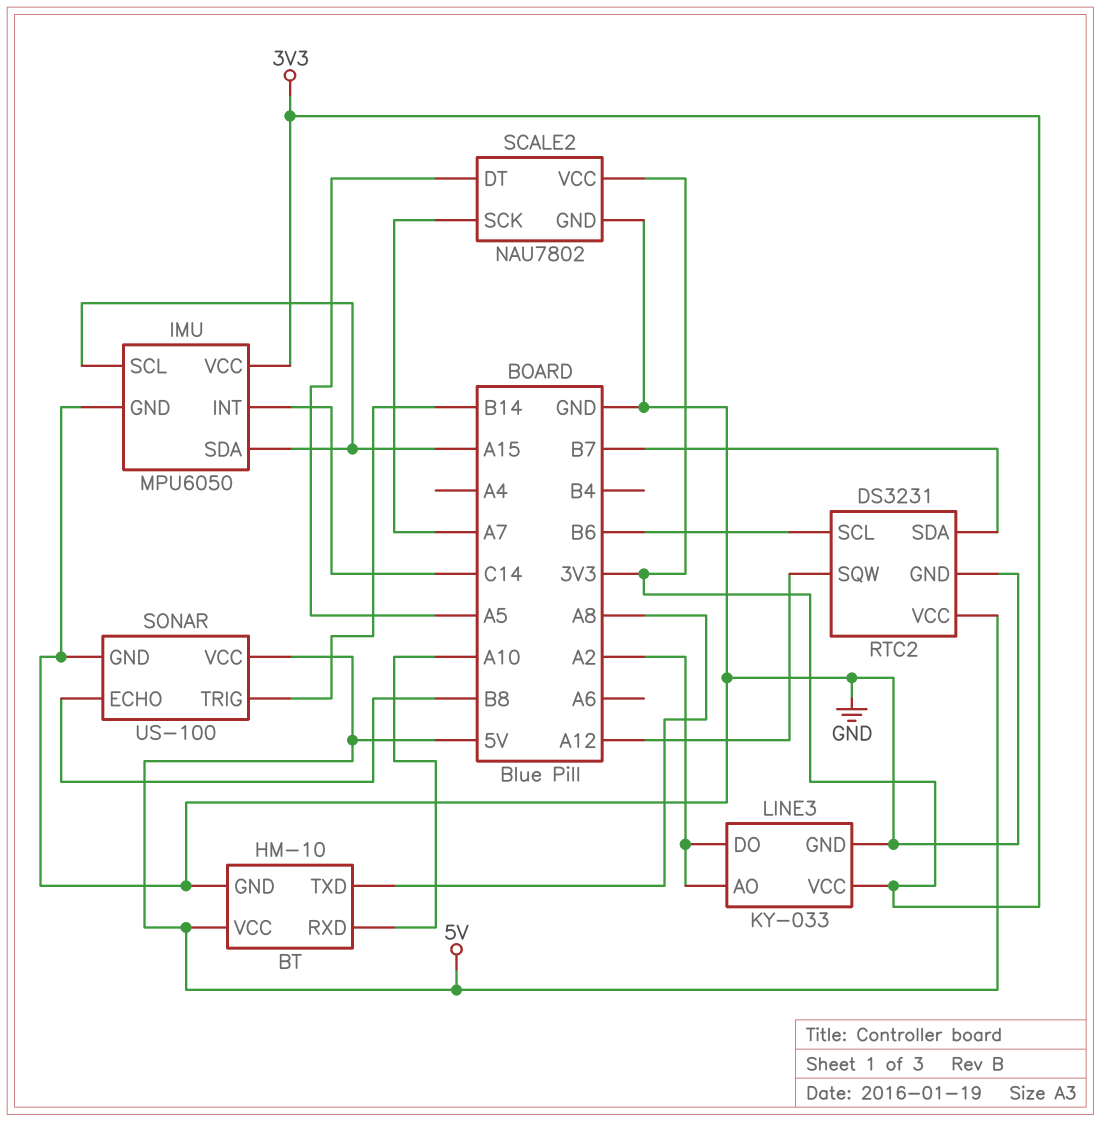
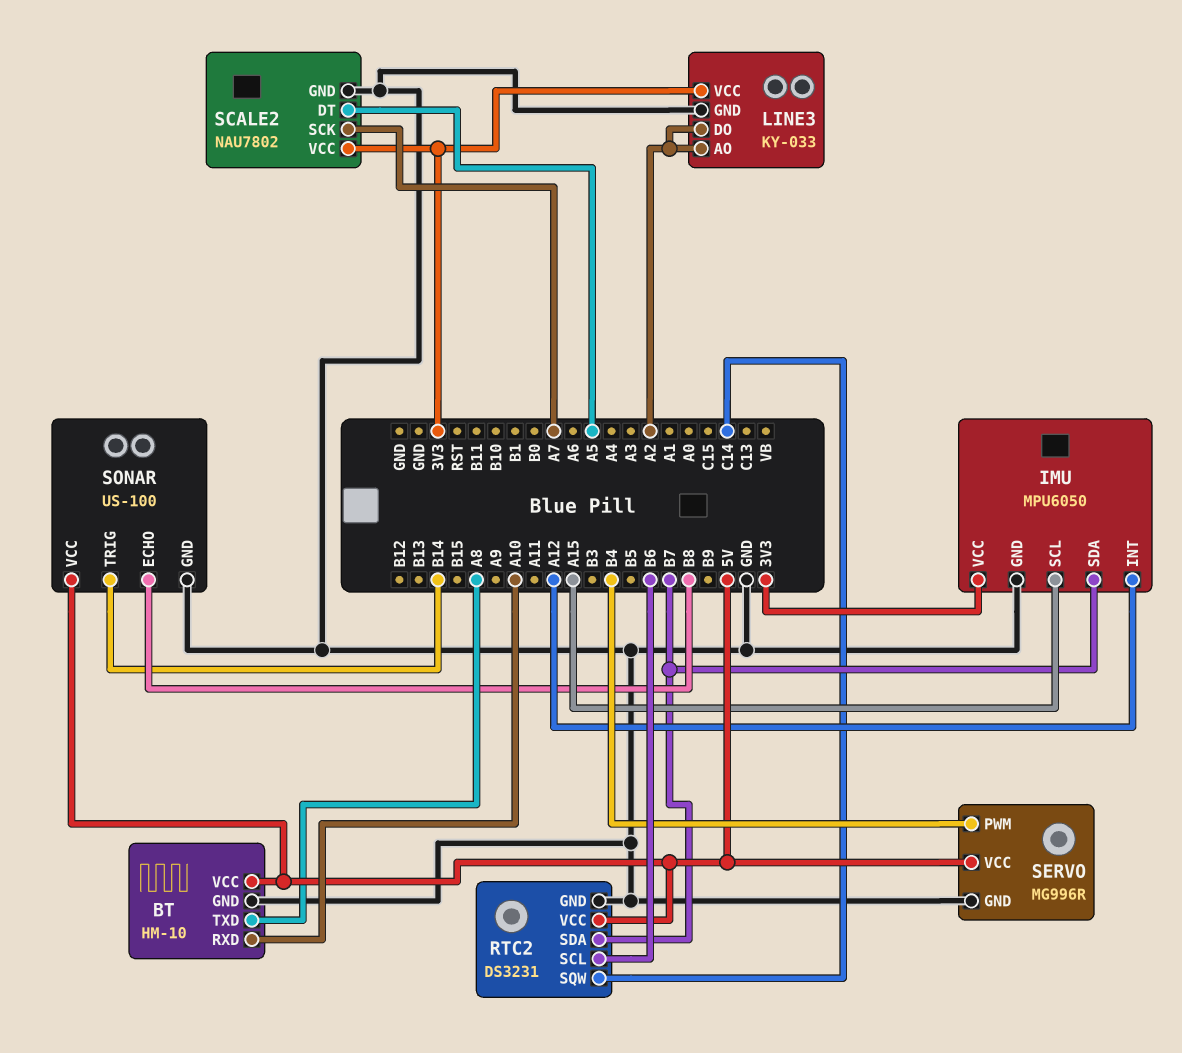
IMU pin INT: C14 -> A12
IMU pin SDA: A15 -> B7
RTC2 pin SQW: A12 -> C14
SERVO: none -> MG996R
SERVO pin GND: none -> GND
SERVO pin PWM: none -> B4
SERVO pin VCC: none -> 5V

